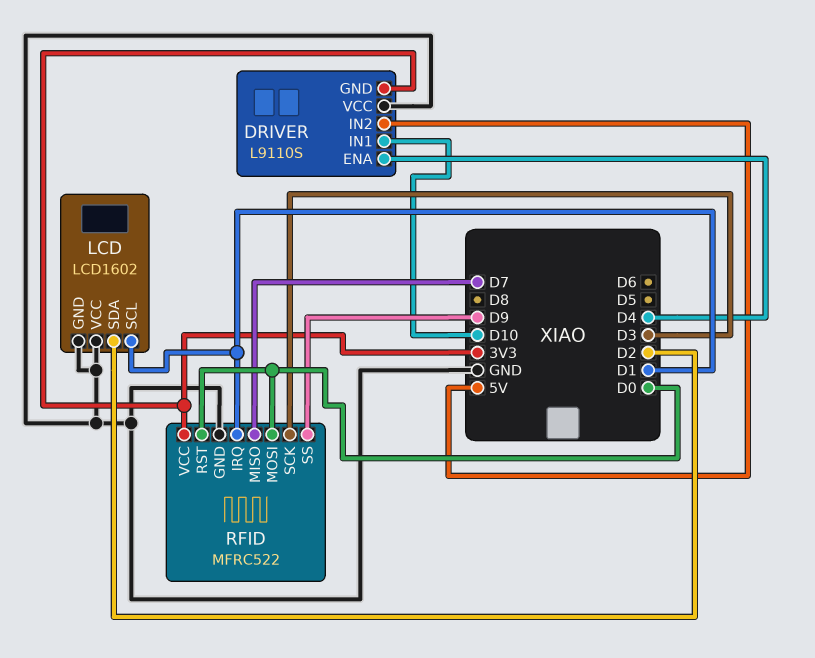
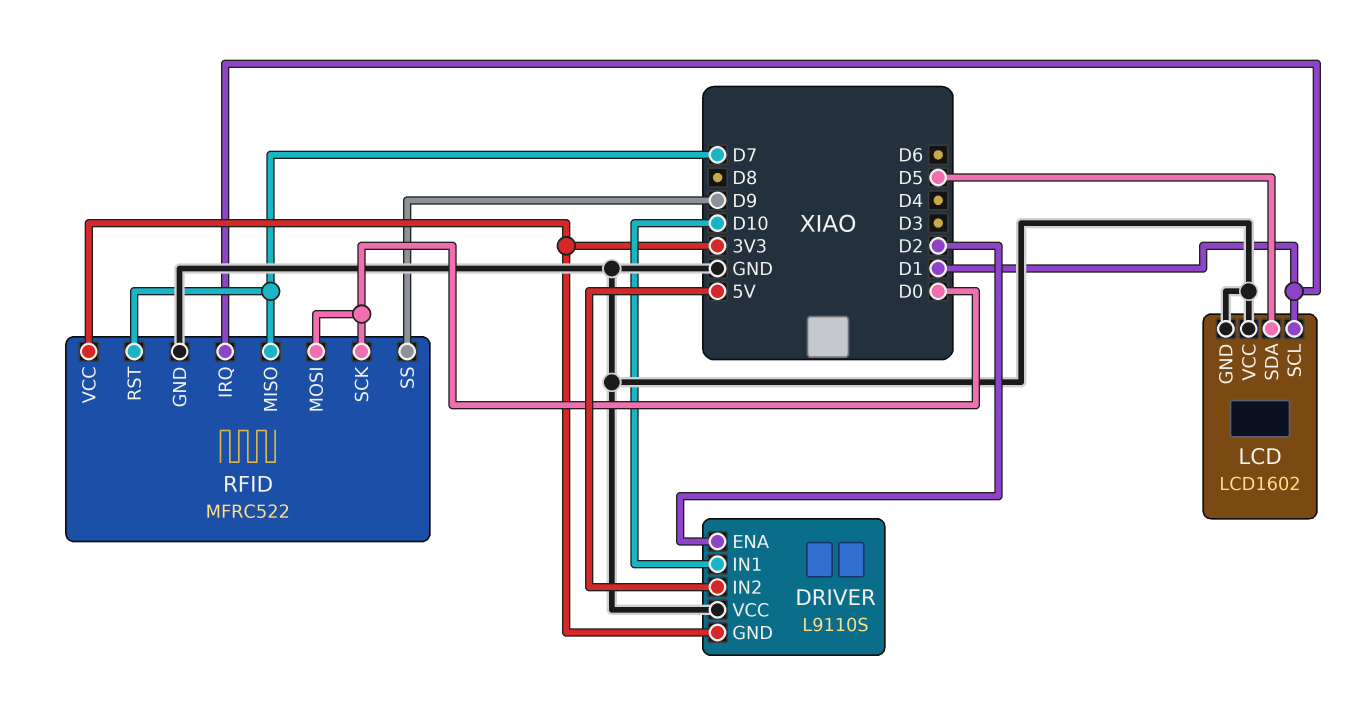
DRIVER pin ENA: D4 -> D2
LCD pin SDA: D2 -> D5
RFID pin RST: D0 -> D7
RFID pin SCK: D3 -> D0

